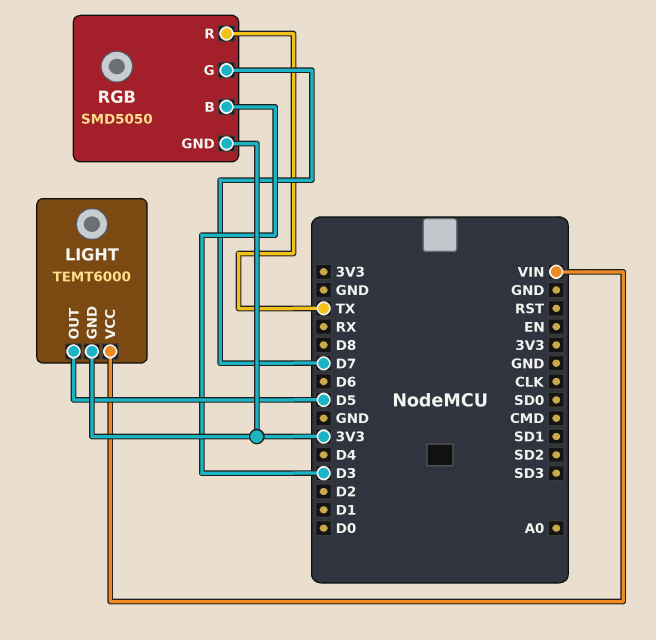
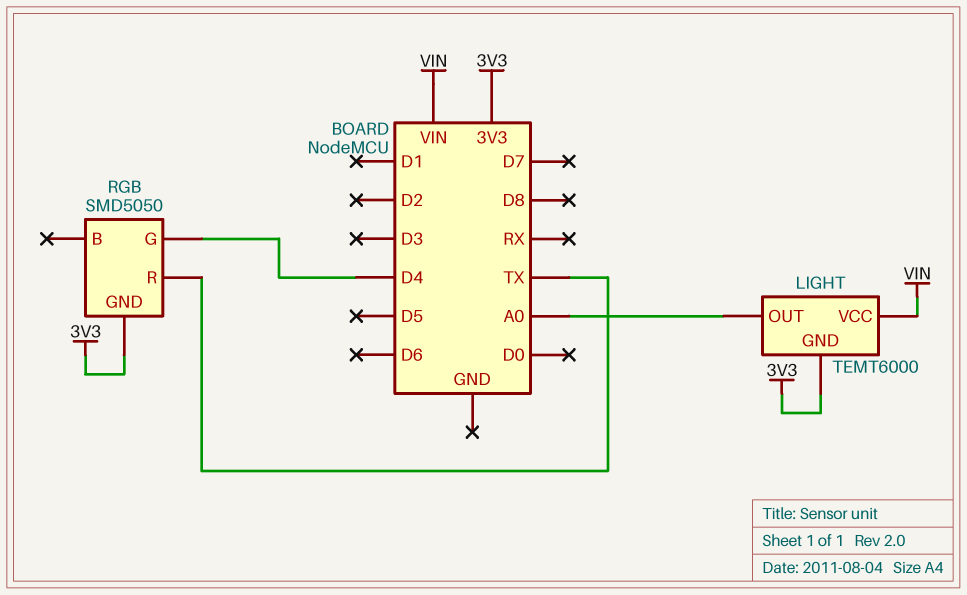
LIGHT pin OUT: D5 -> A0
RGB pin B: D3 -> none
RGB pin G: D7 -> D4

